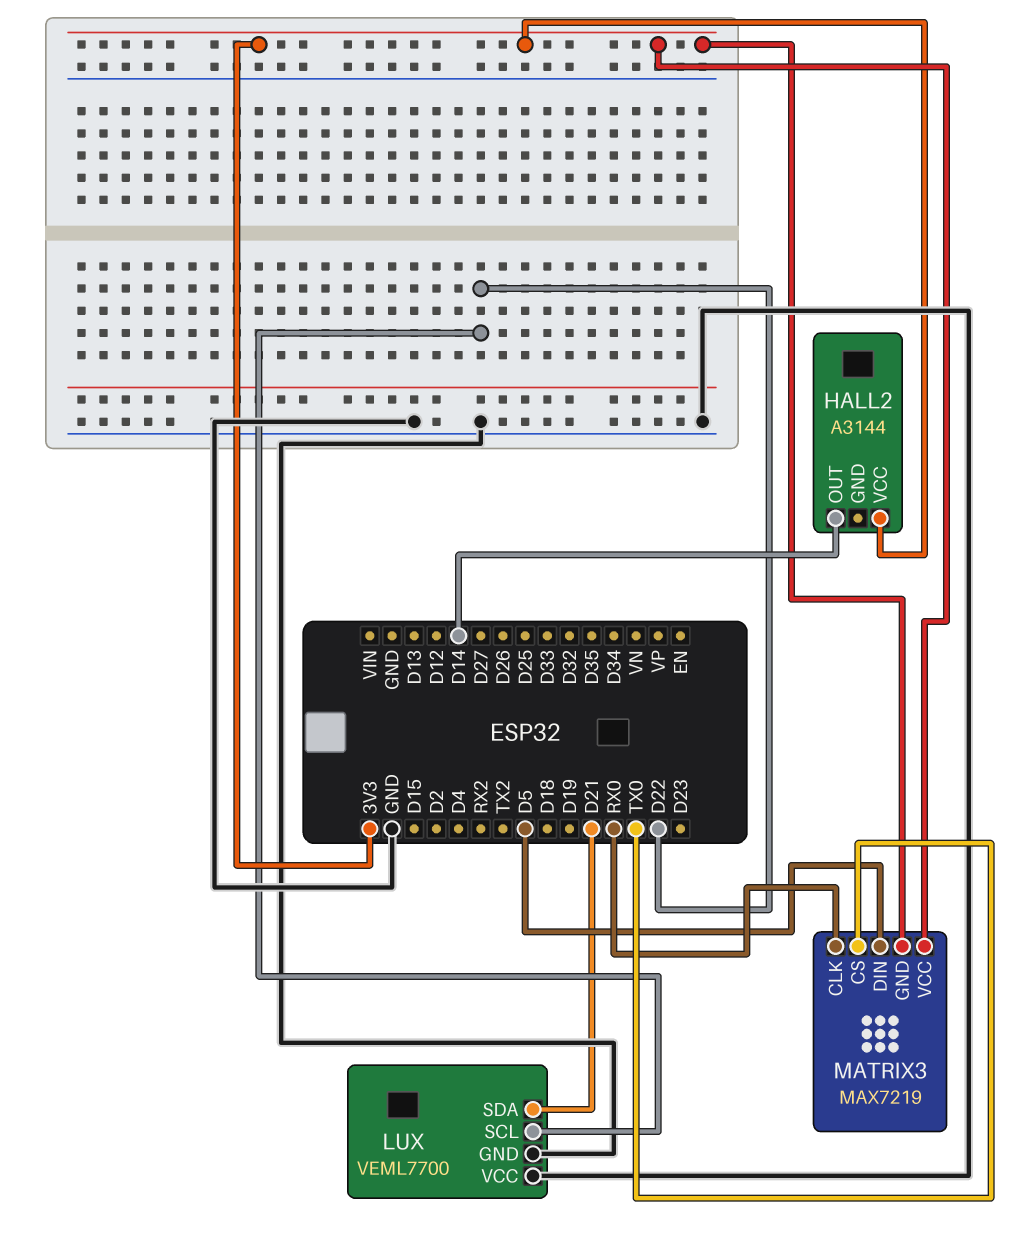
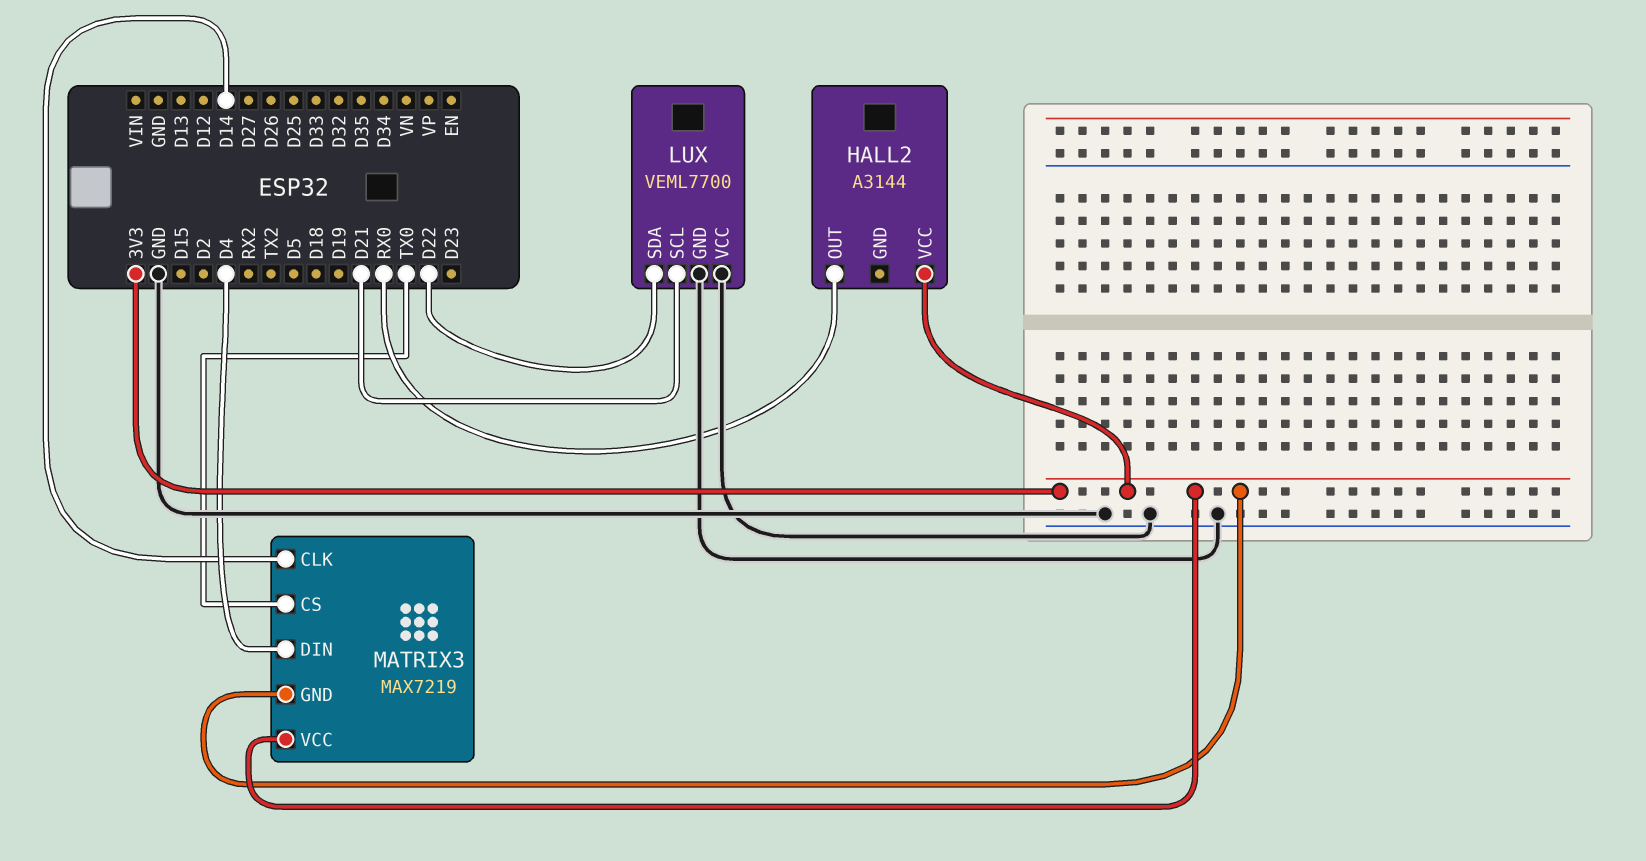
HALL2 pin OUT: D14 -> RX0
LUX pin SCL: D22 -> D21
LUX pin SDA: D21 -> D22
MATRIX3 pin CLK: RX0 -> D14
MATRIX3 pin DIN: D5 -> D4

